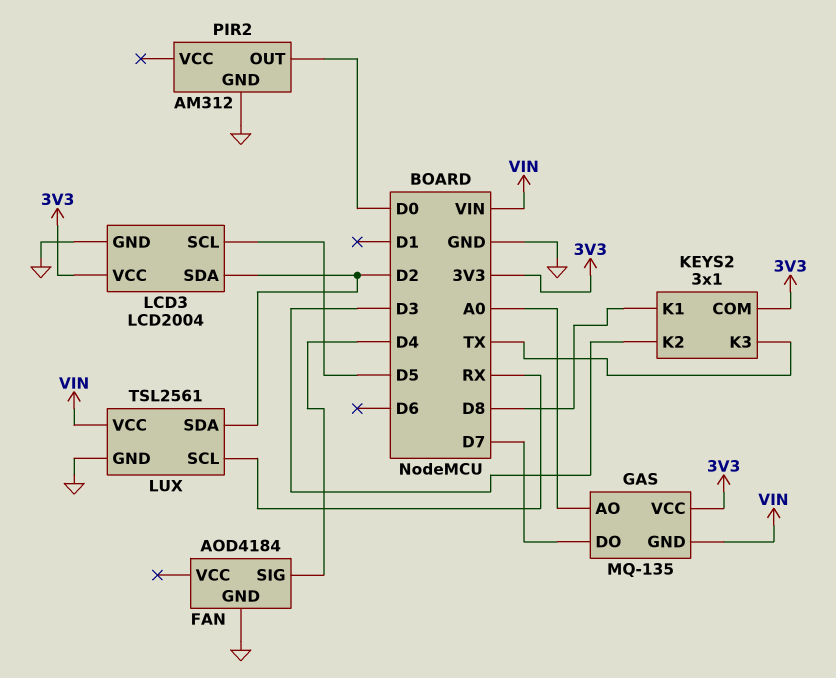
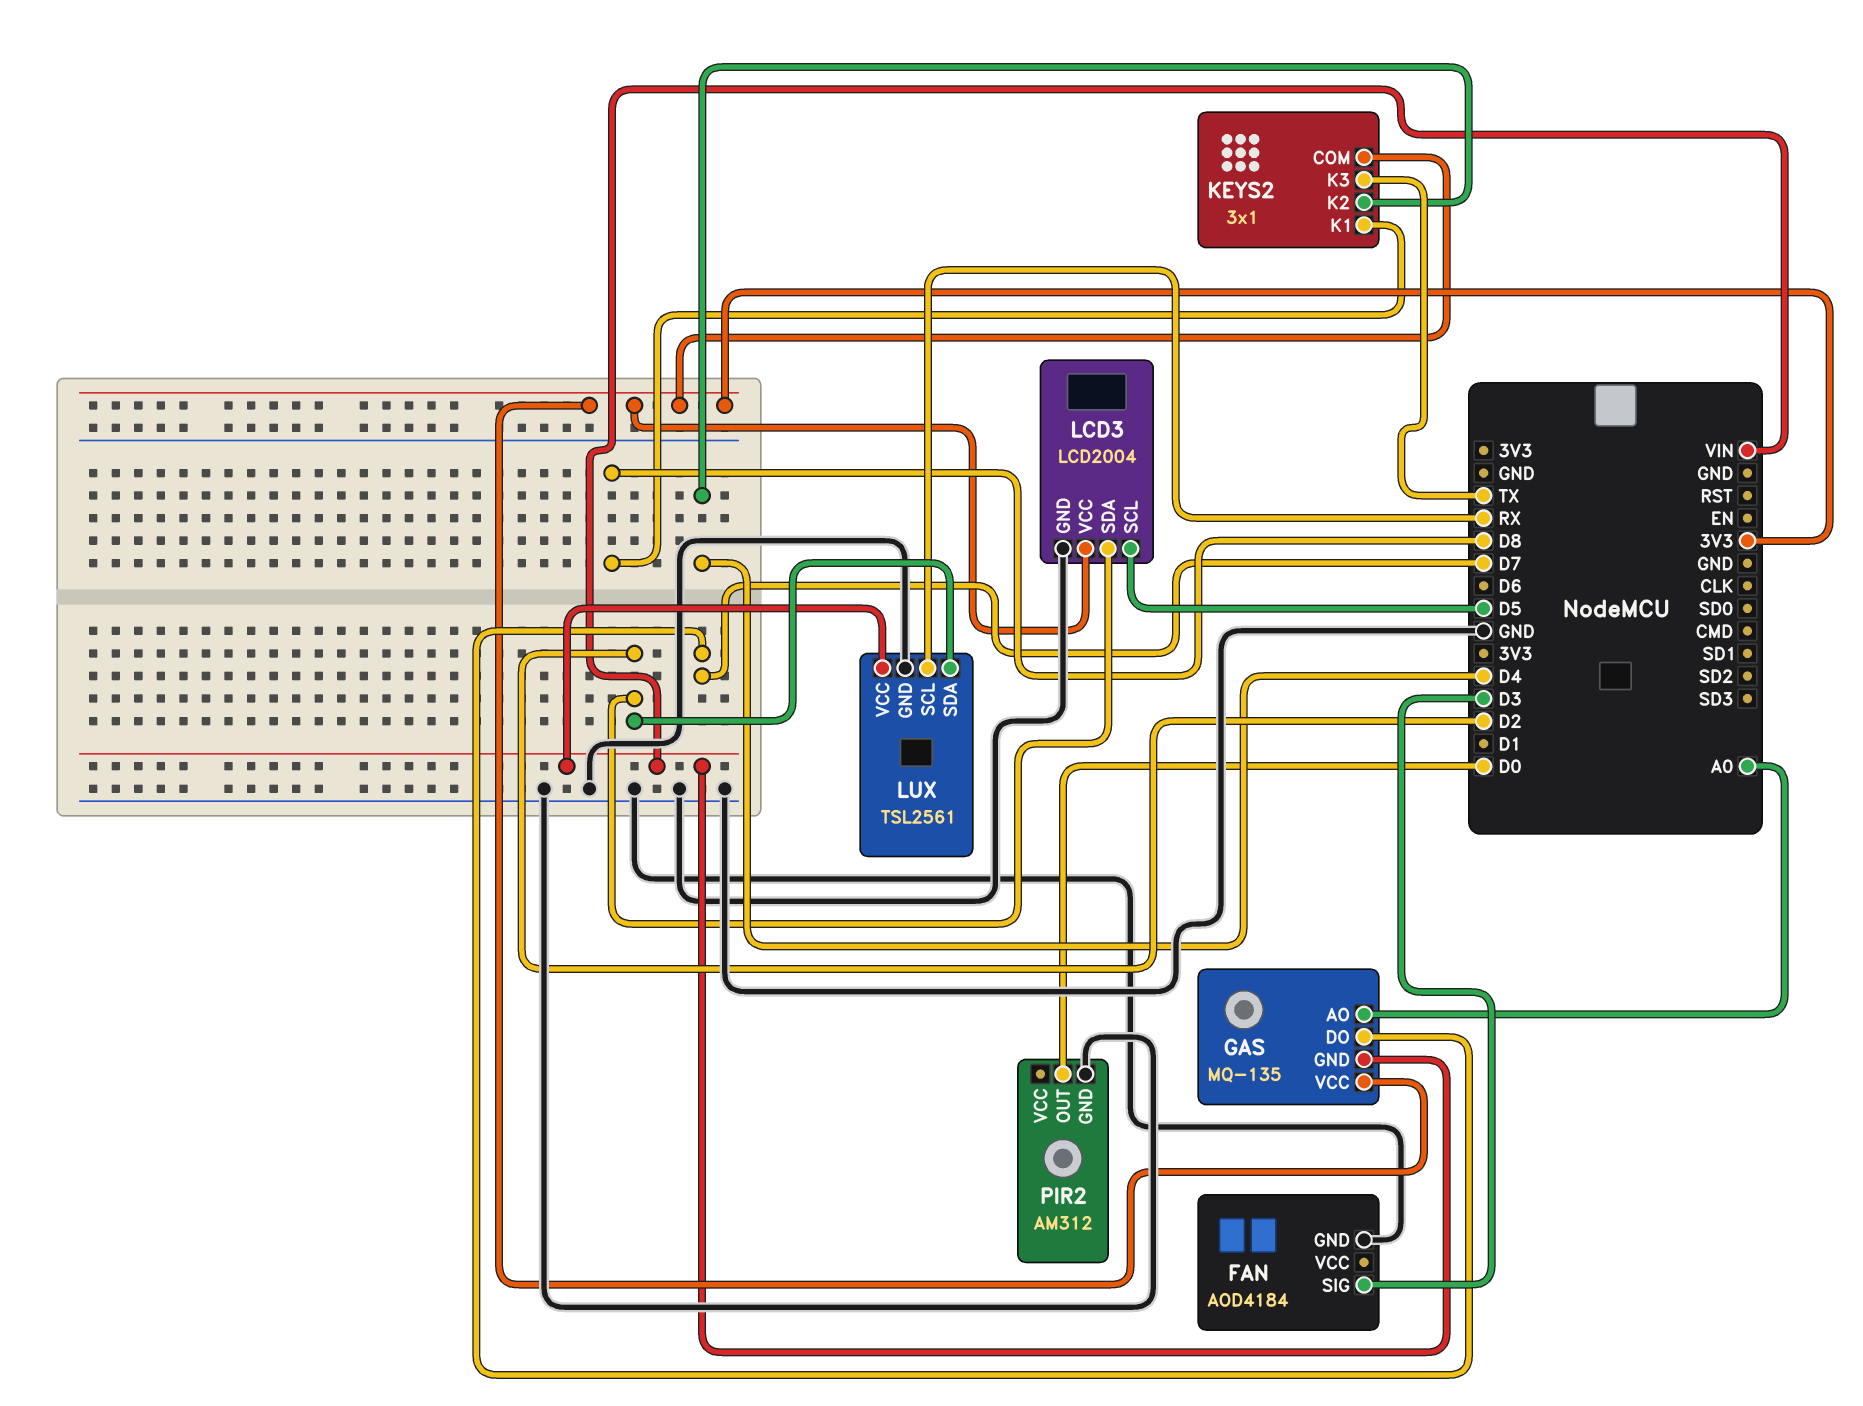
FAN pin SIG: D4 -> D3
KEYS2 pin K2: D3 -> D4

